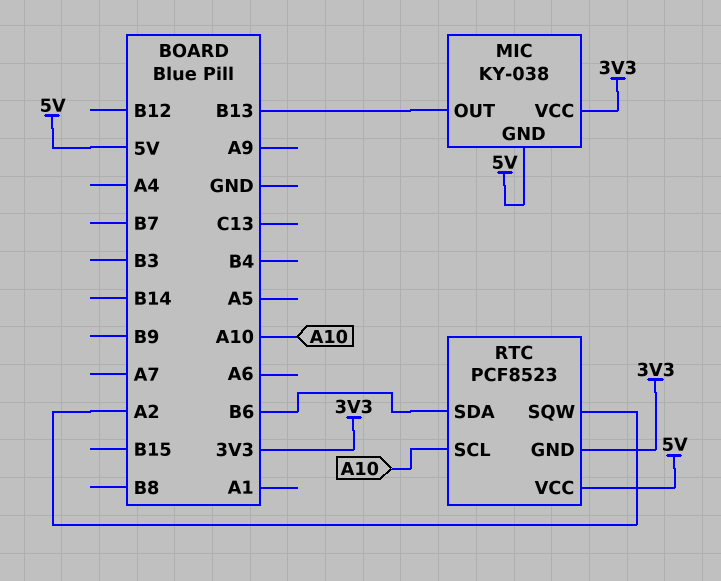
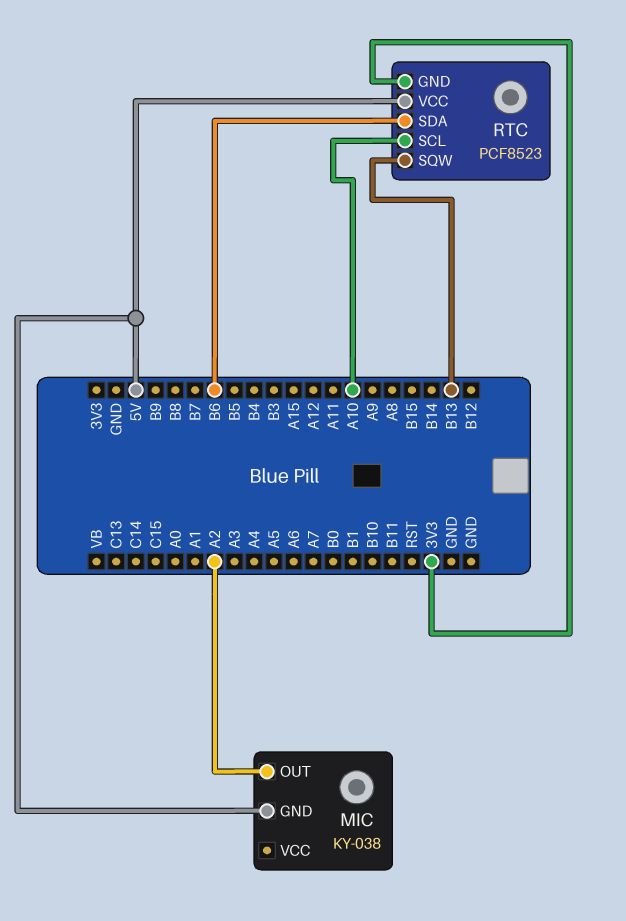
MIC pin OUT: B13 -> A2
MIC pin VCC: 3V3 -> none
RTC pin SQW: A2 -> B13

